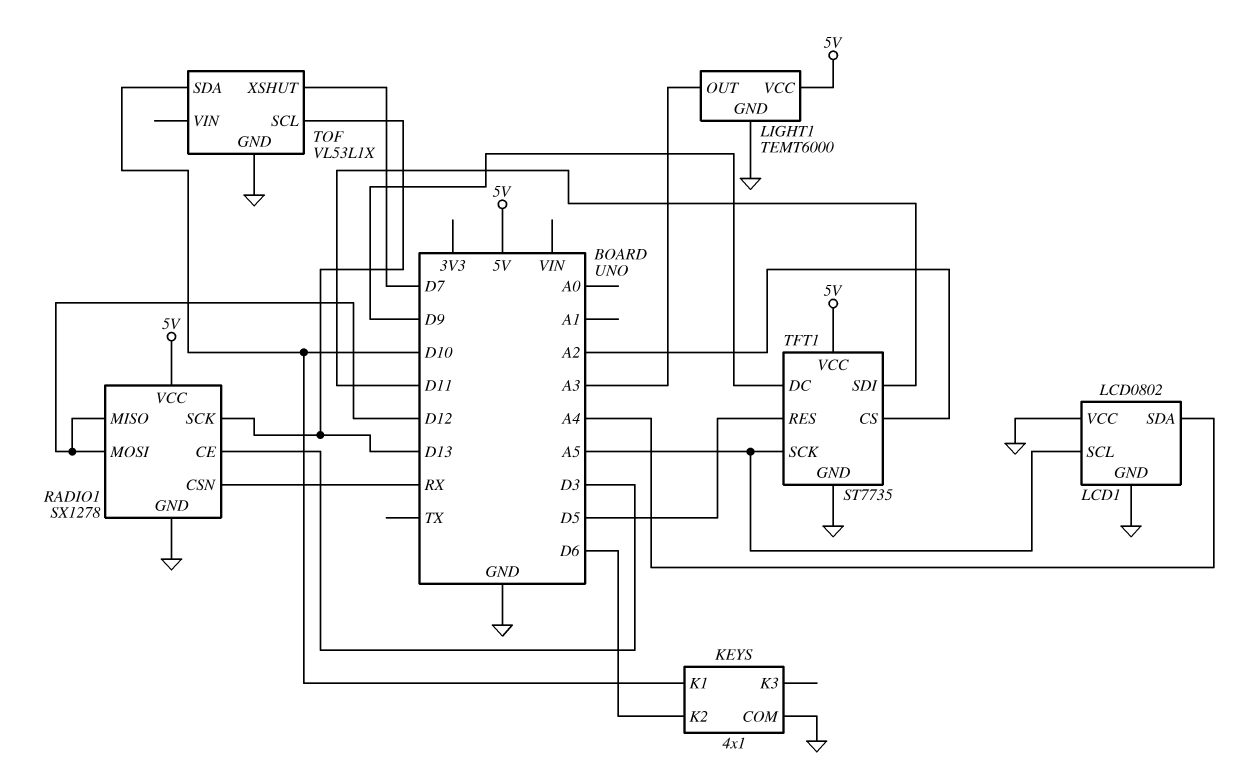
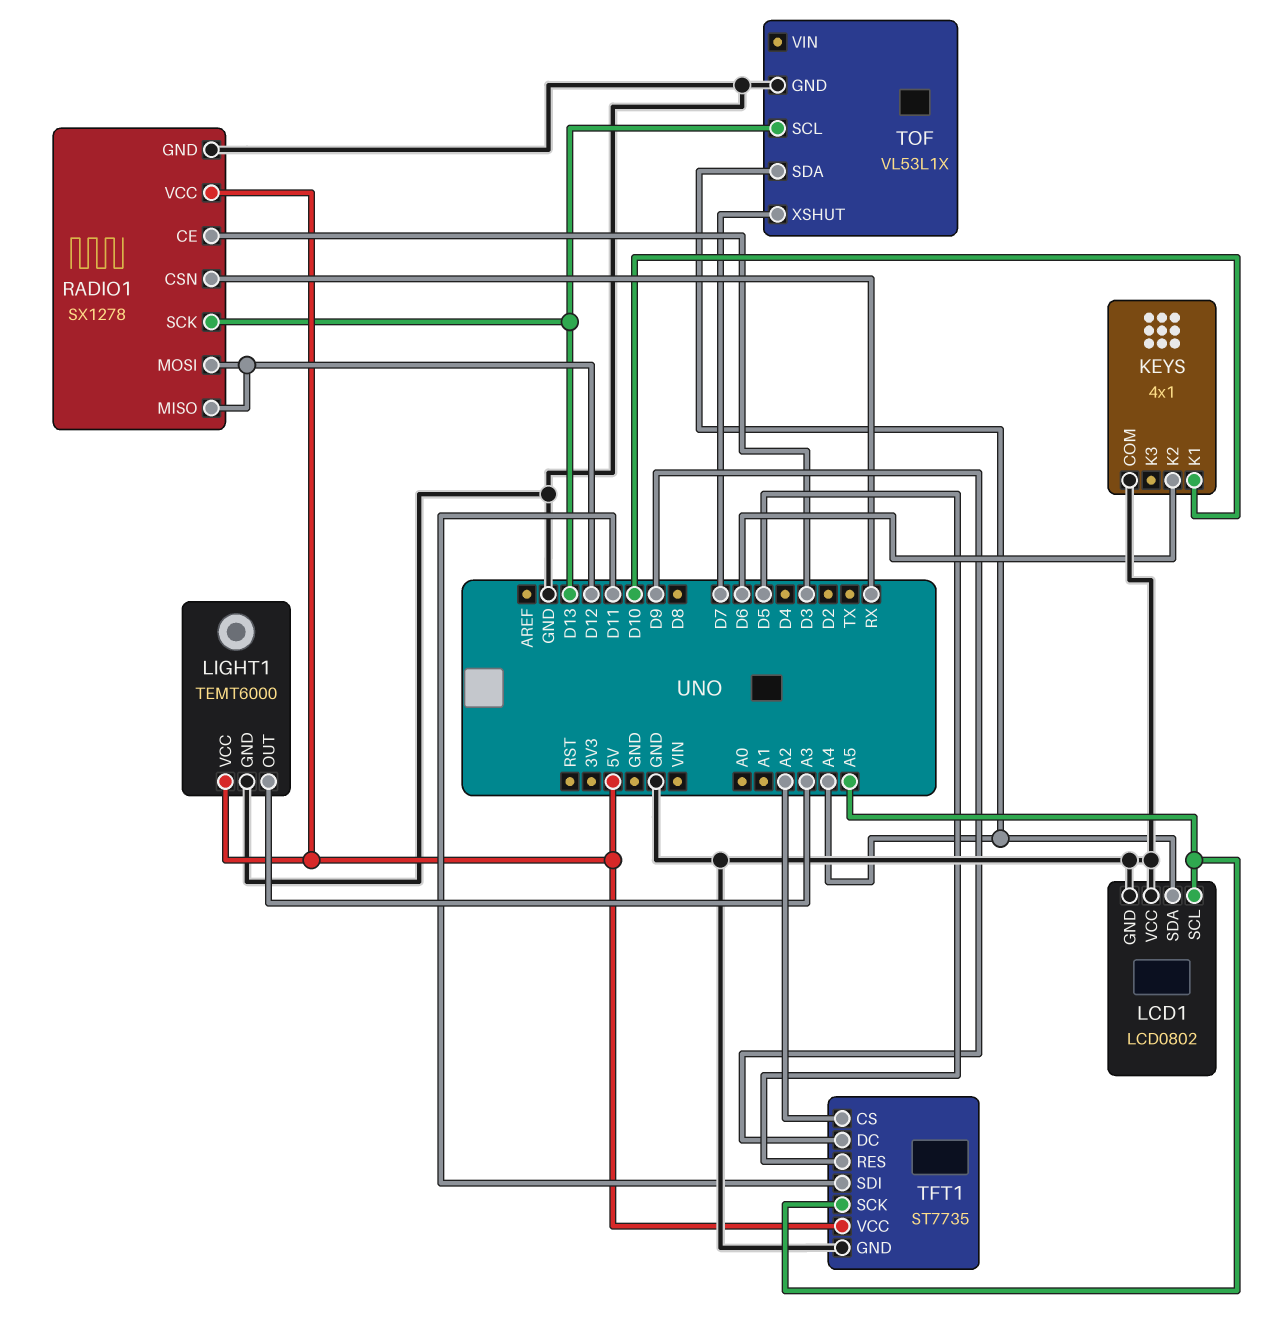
TOF pin SDA: D10 -> A4

